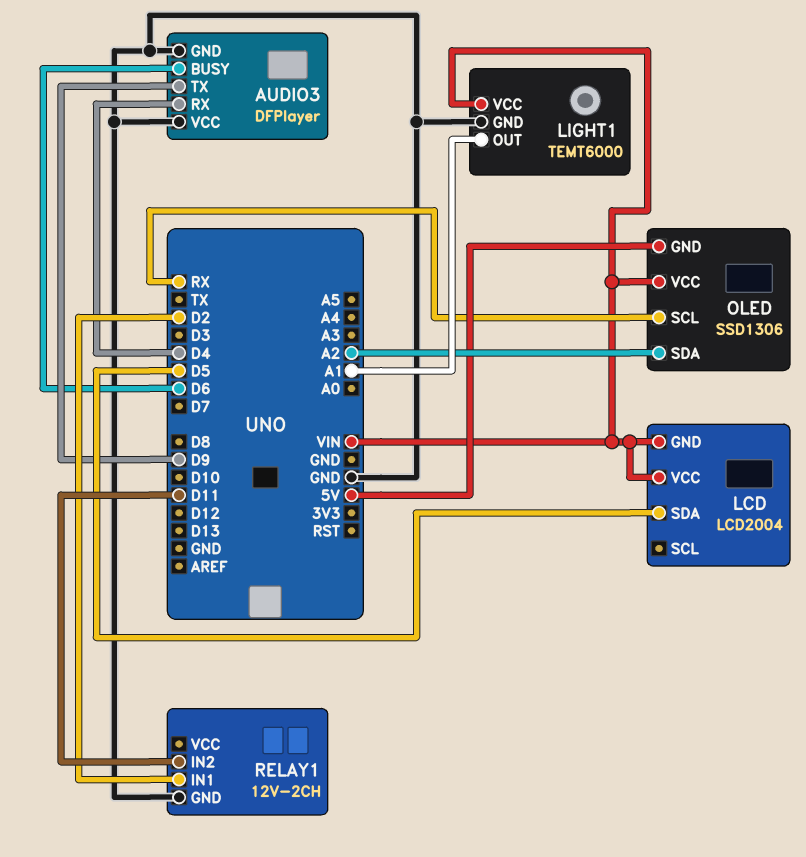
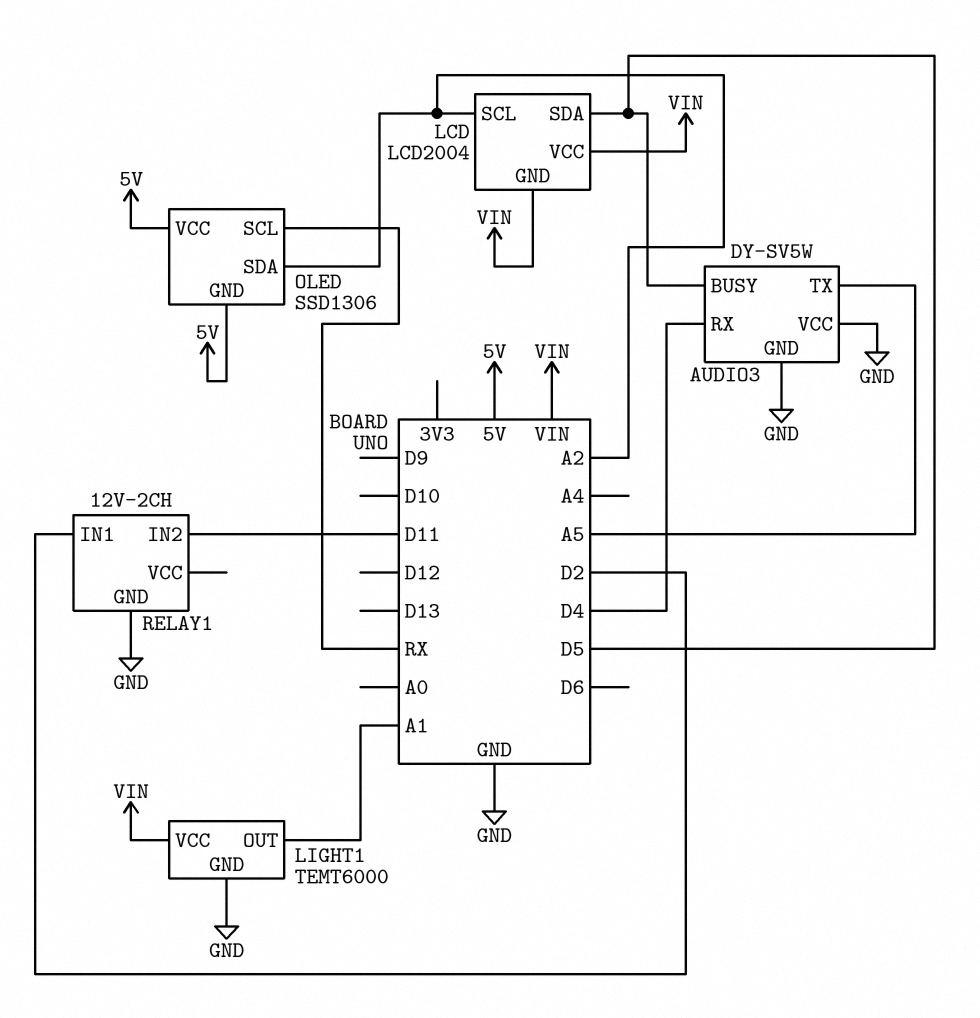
AUDIO3: DFPlayer -> DY-SV5W
AUDIO3 pin BUSY: D6 -> D5
AUDIO3 pin TX: D9 -> A5
LCD pin SCL: none -> A2
OLED pin VCC: VIN -> 5V

